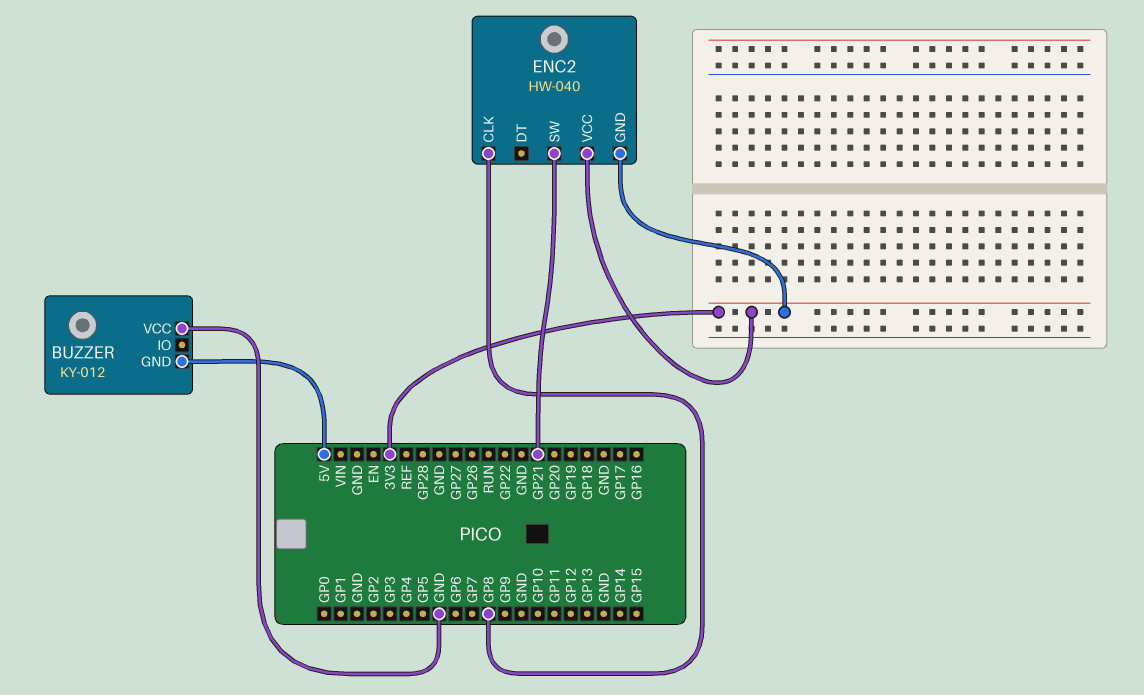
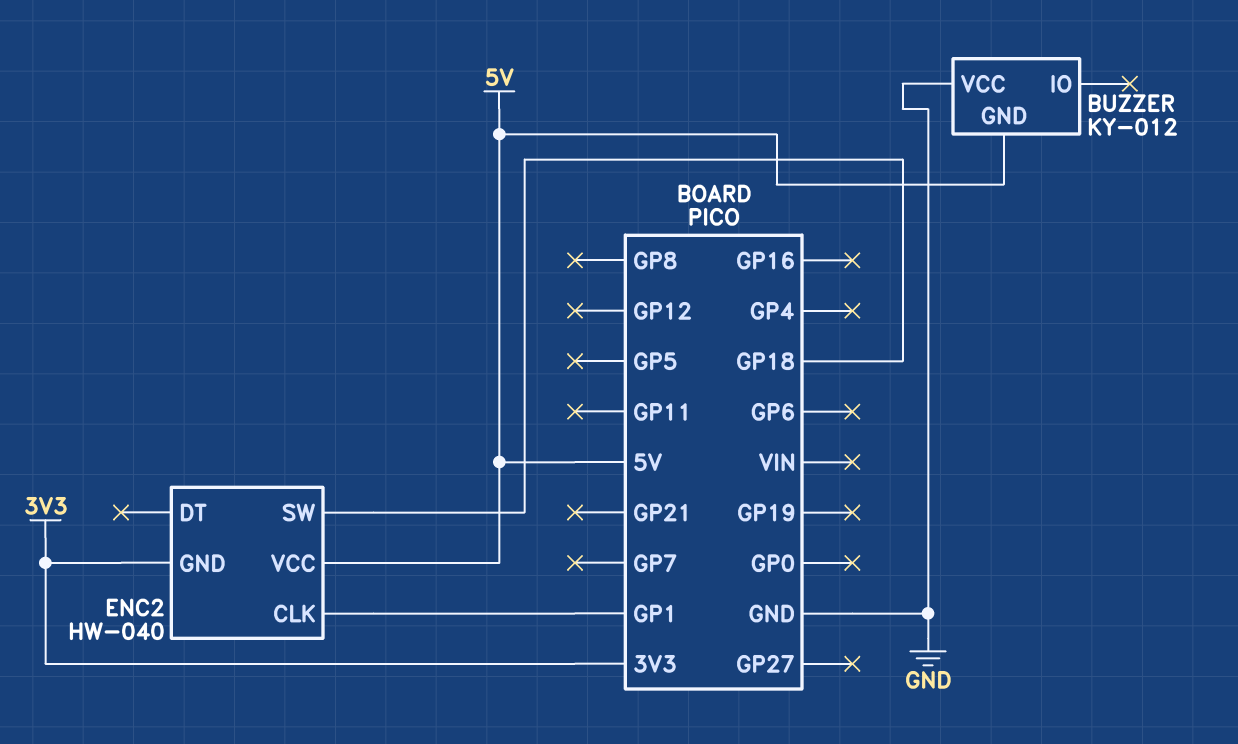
ENC2 pin CLK: GP8 -> GP1
ENC2 pin SW: GP21 -> GP18
ENC2 pin VCC: 3V3 -> 5V

